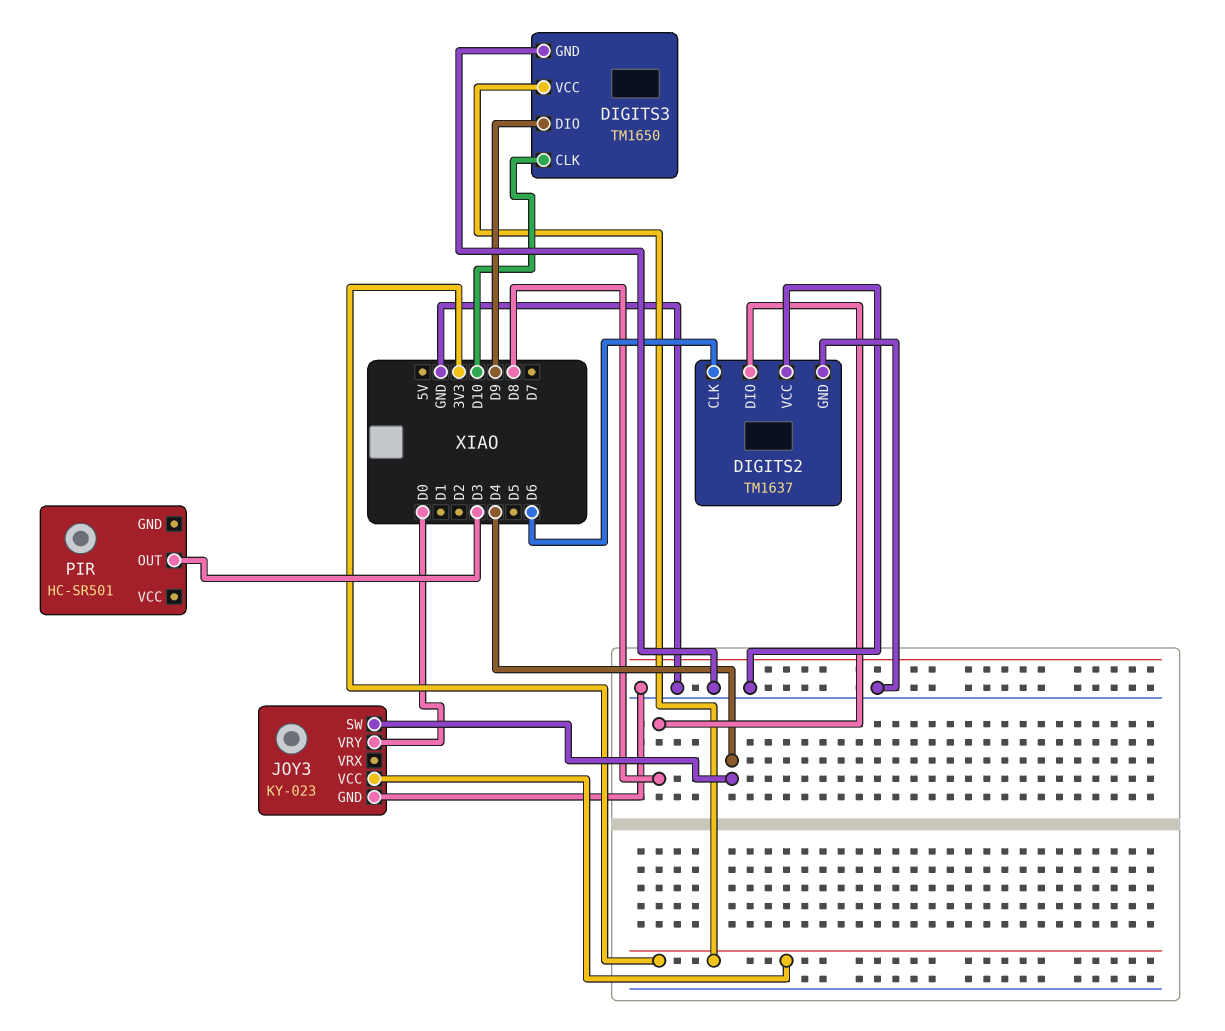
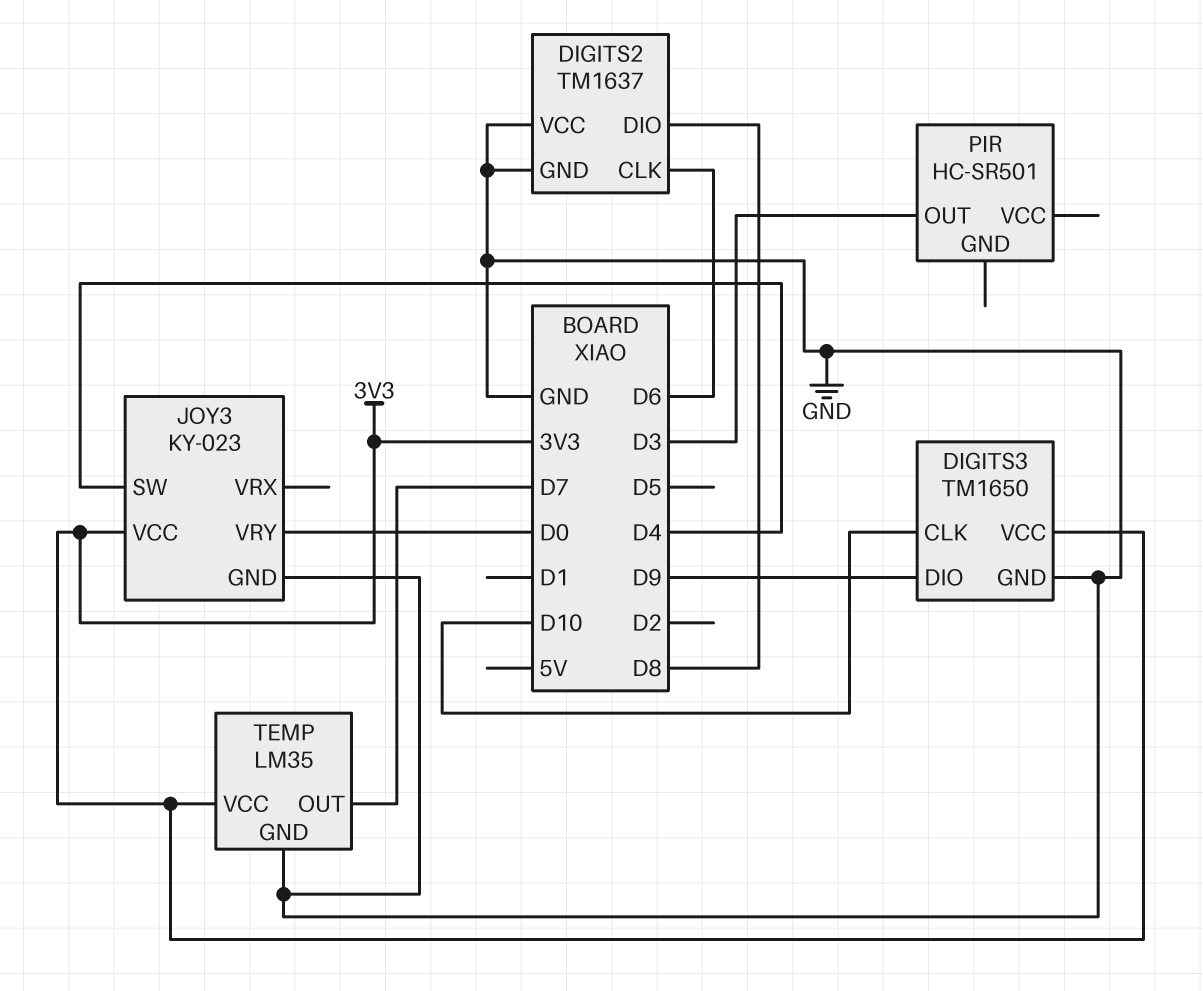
TEMP: none -> LM35
TEMP pin GND: none -> GND
TEMP pin OUT: none -> D7
TEMP pin VCC: none -> 3V3

